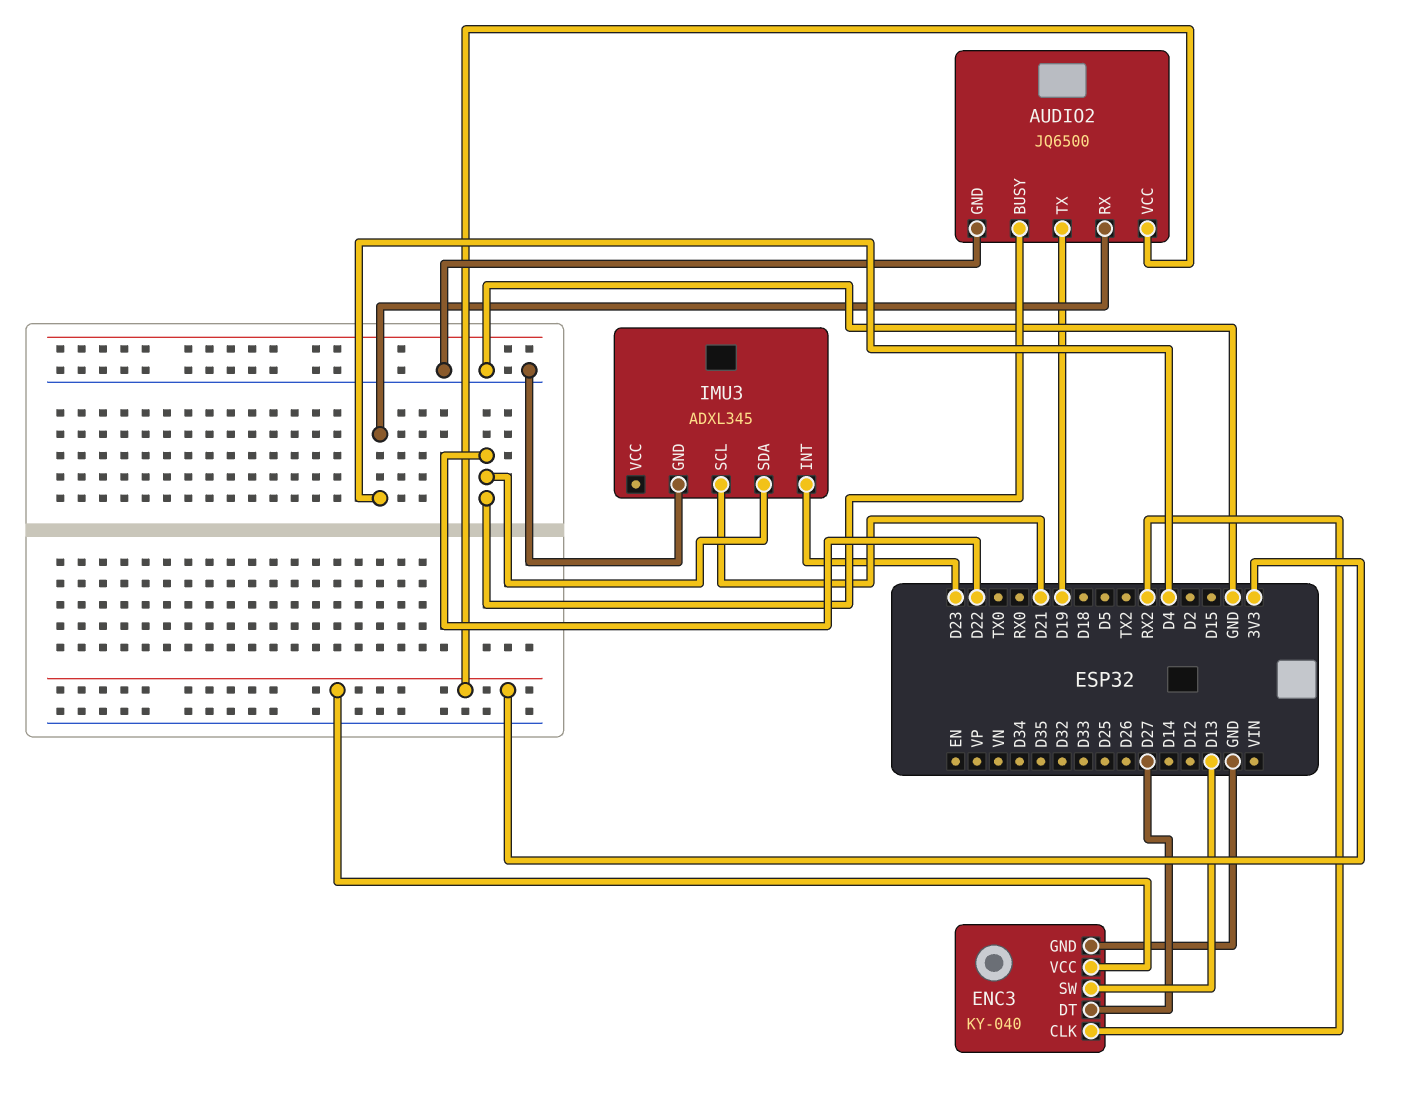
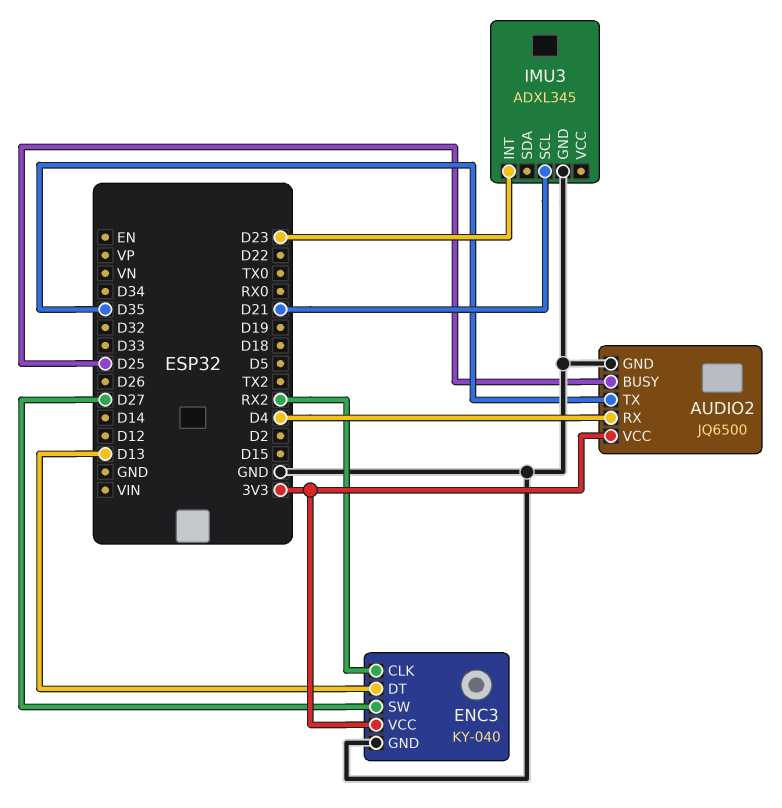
AUDIO2 pin BUSY: D22 -> D25
AUDIO2 pin TX: D19 -> D35
ENC3 pin DT: D27 -> D13
ENC3 pin SW: D13 -> D27
IMU3 pin SDA: D22 -> none

